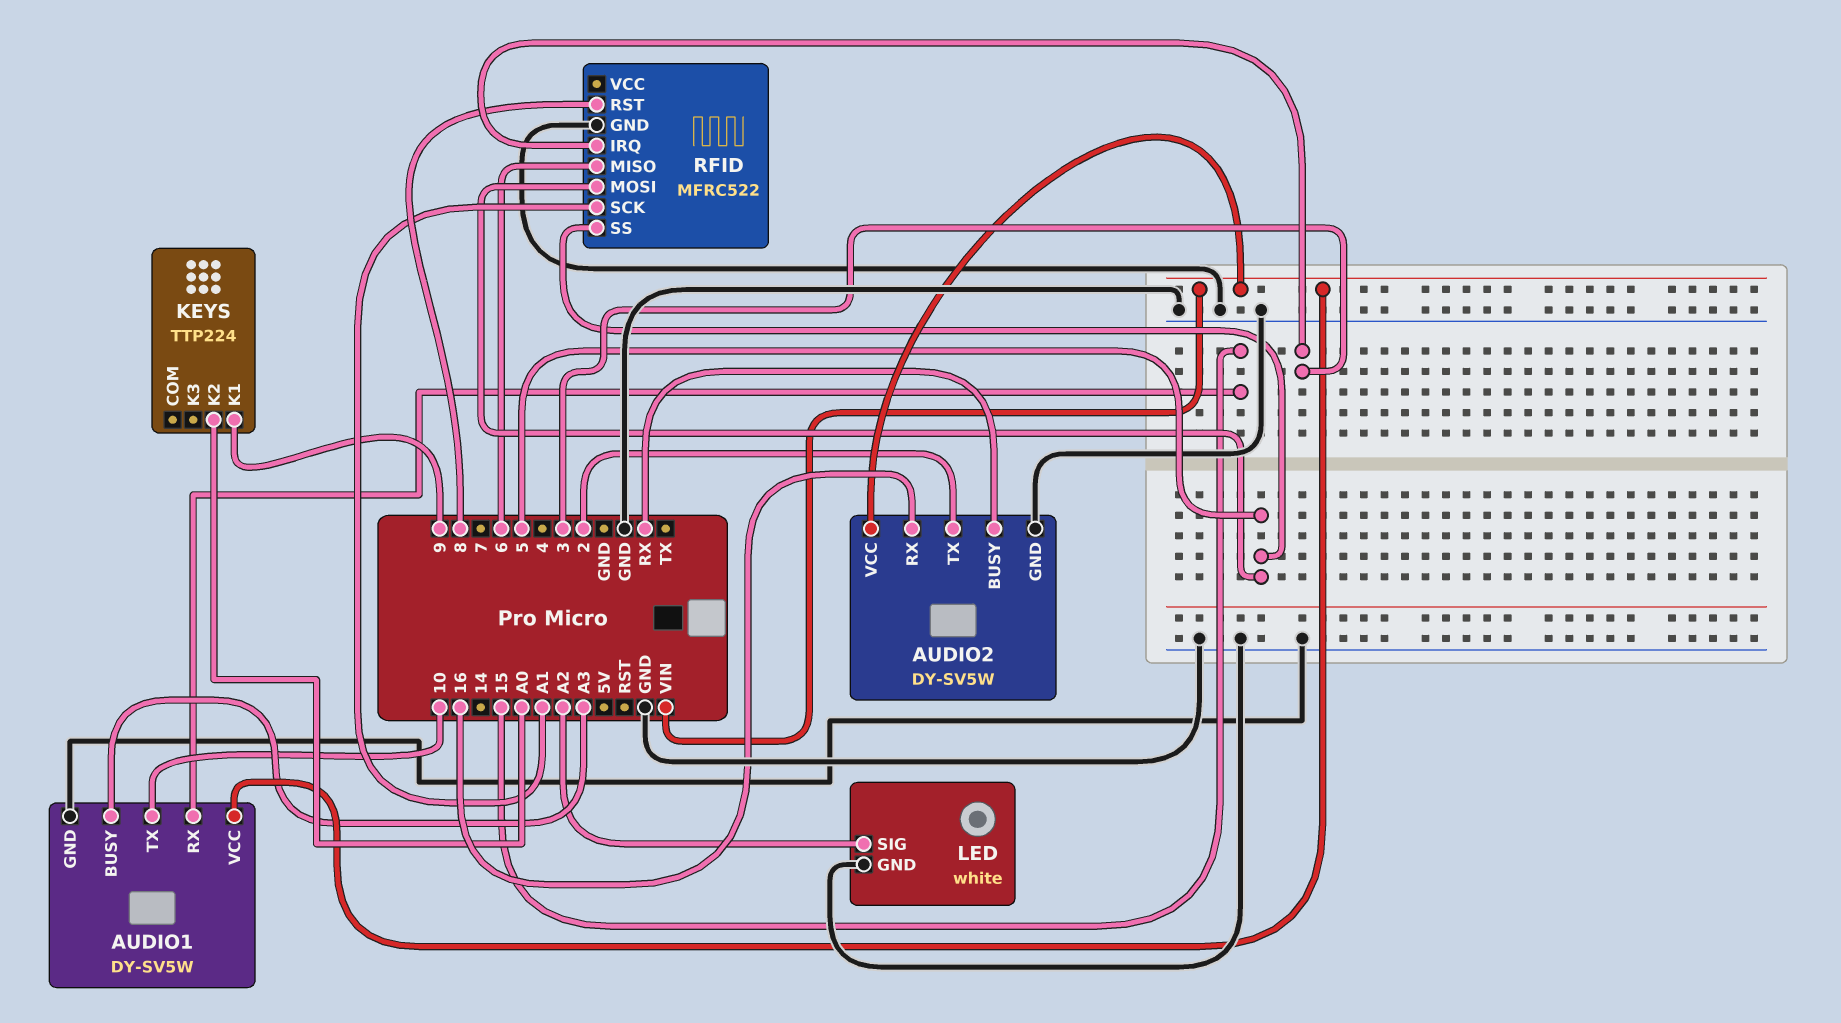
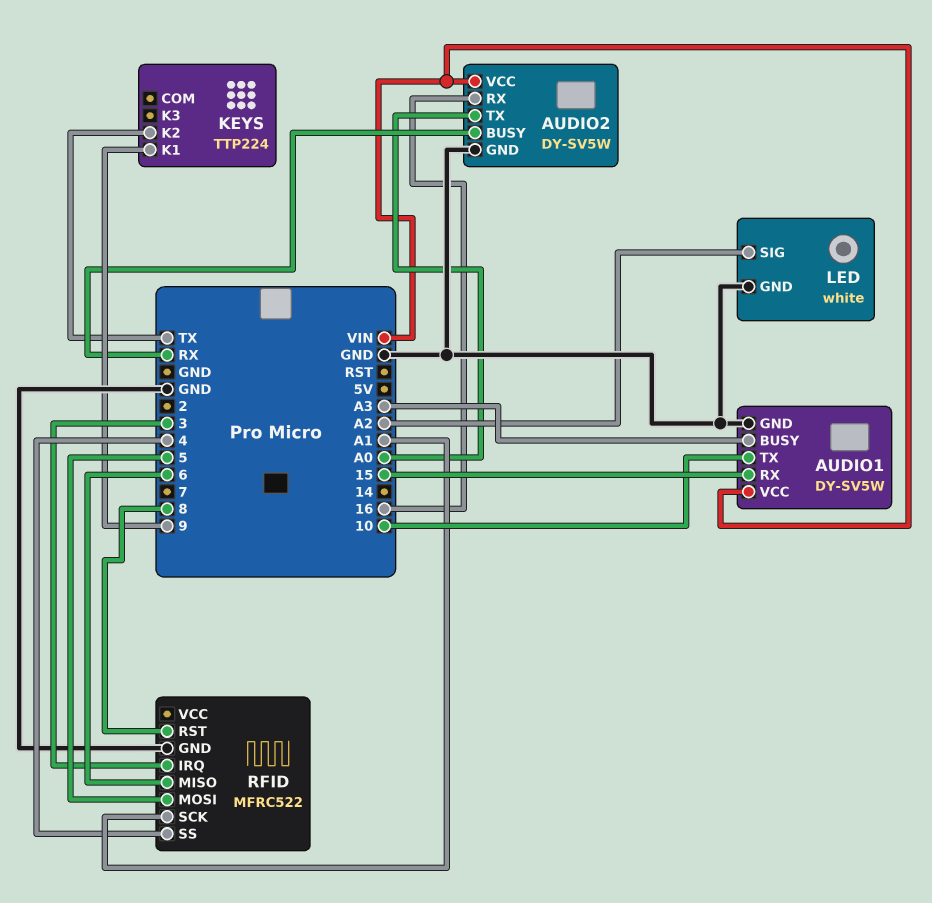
AUDIO2 pin TX: 2 -> A0
KEYS pin K2: A0 -> TX
RFID pin SS: 5 -> 4

